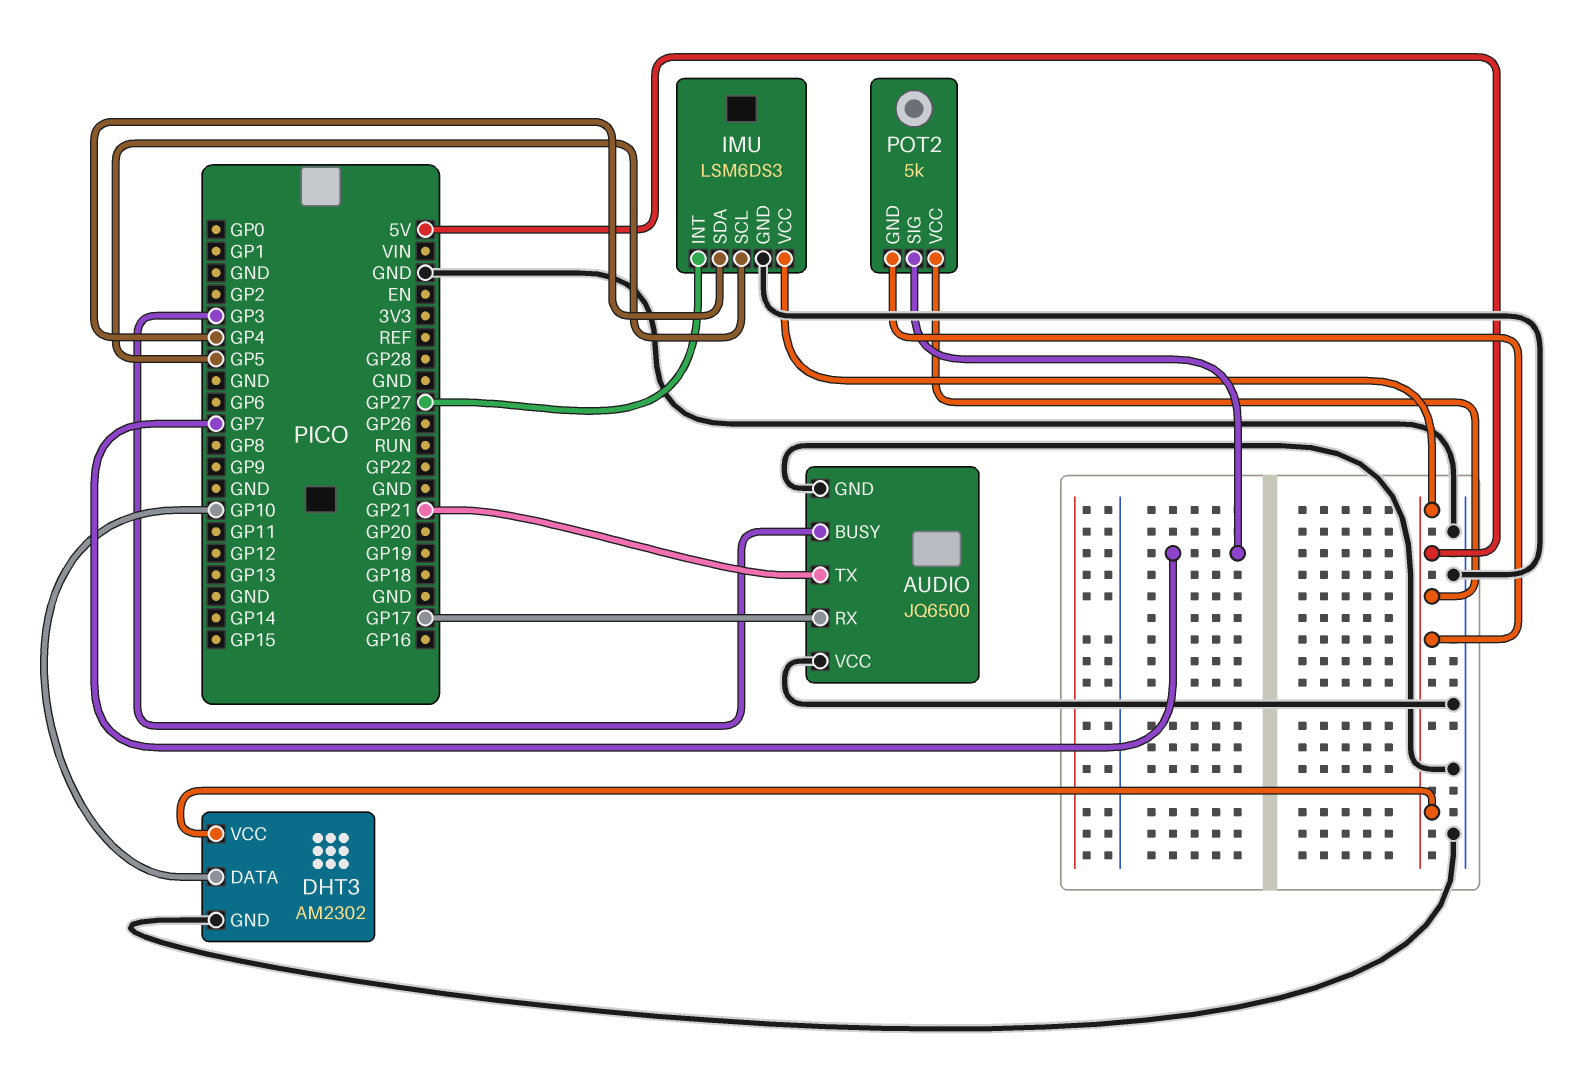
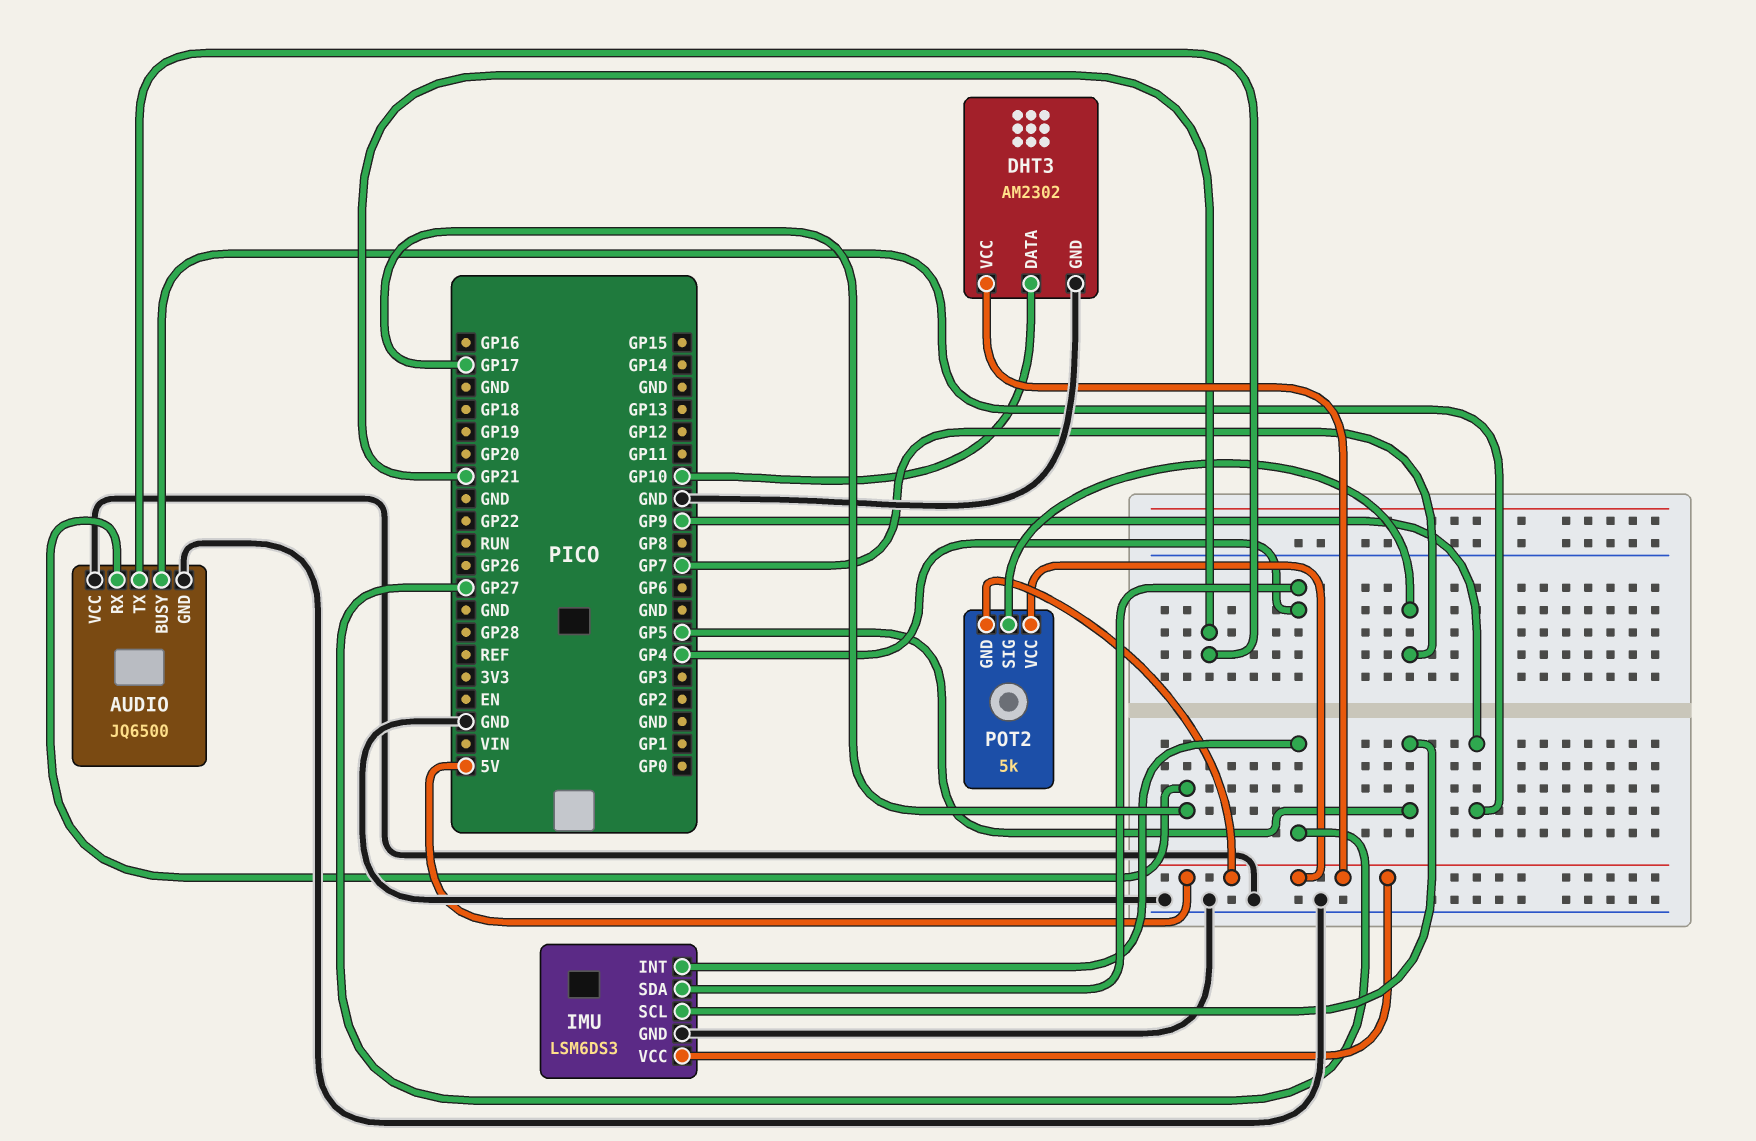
AUDIO pin BUSY: GP3 -> GP9

